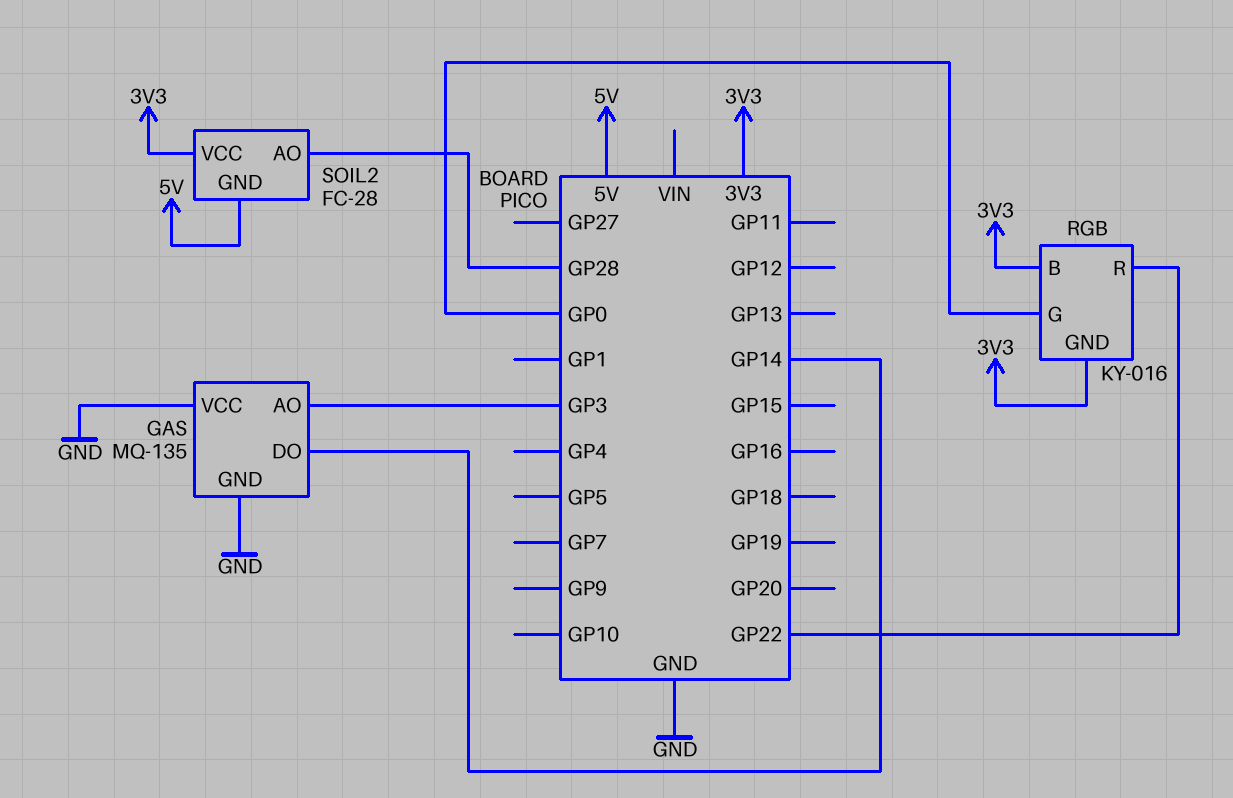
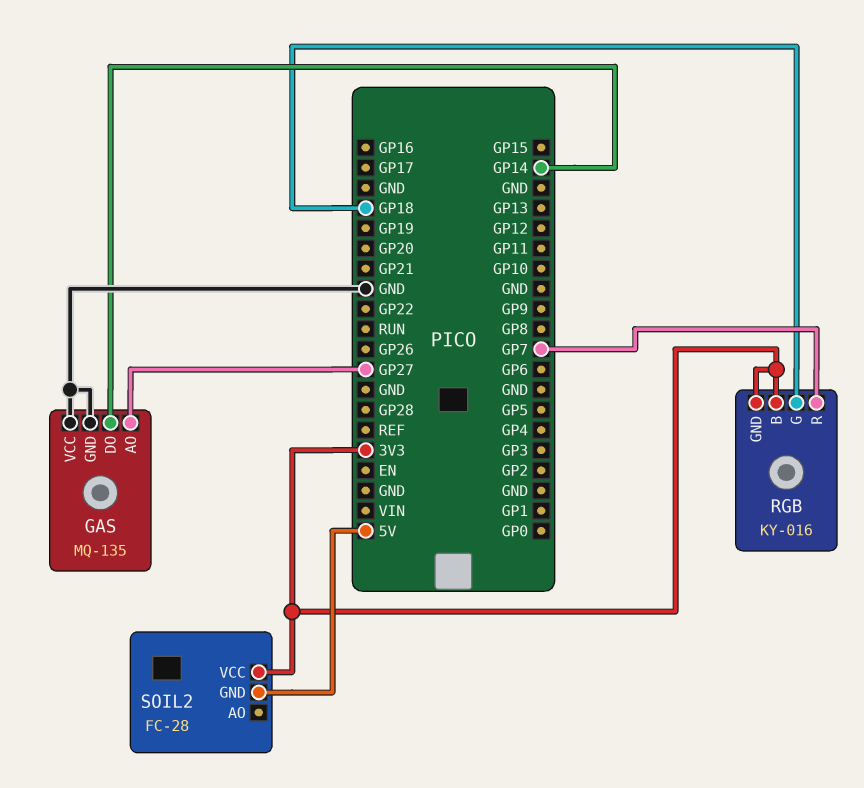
GAS pin AO: GP3 -> GP27
RGB pin G: GP0 -> GP18
RGB pin R: GP22 -> GP7
SOIL2 pin AO: GP28 -> none

